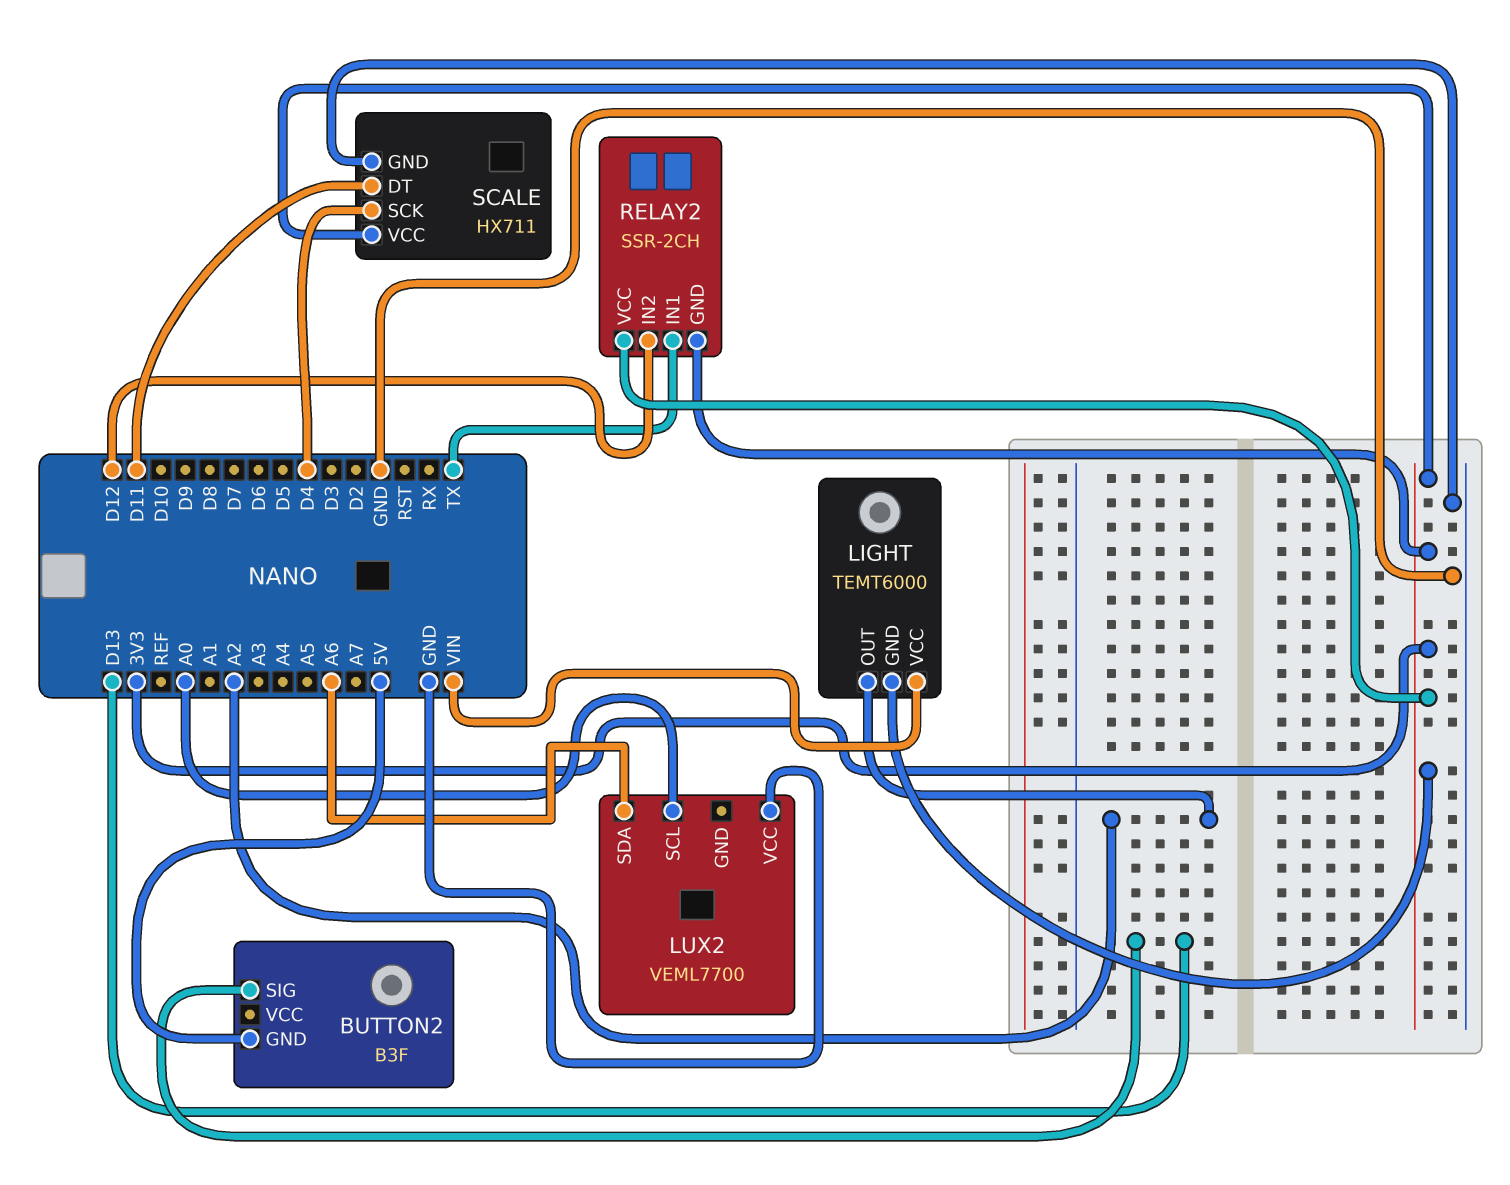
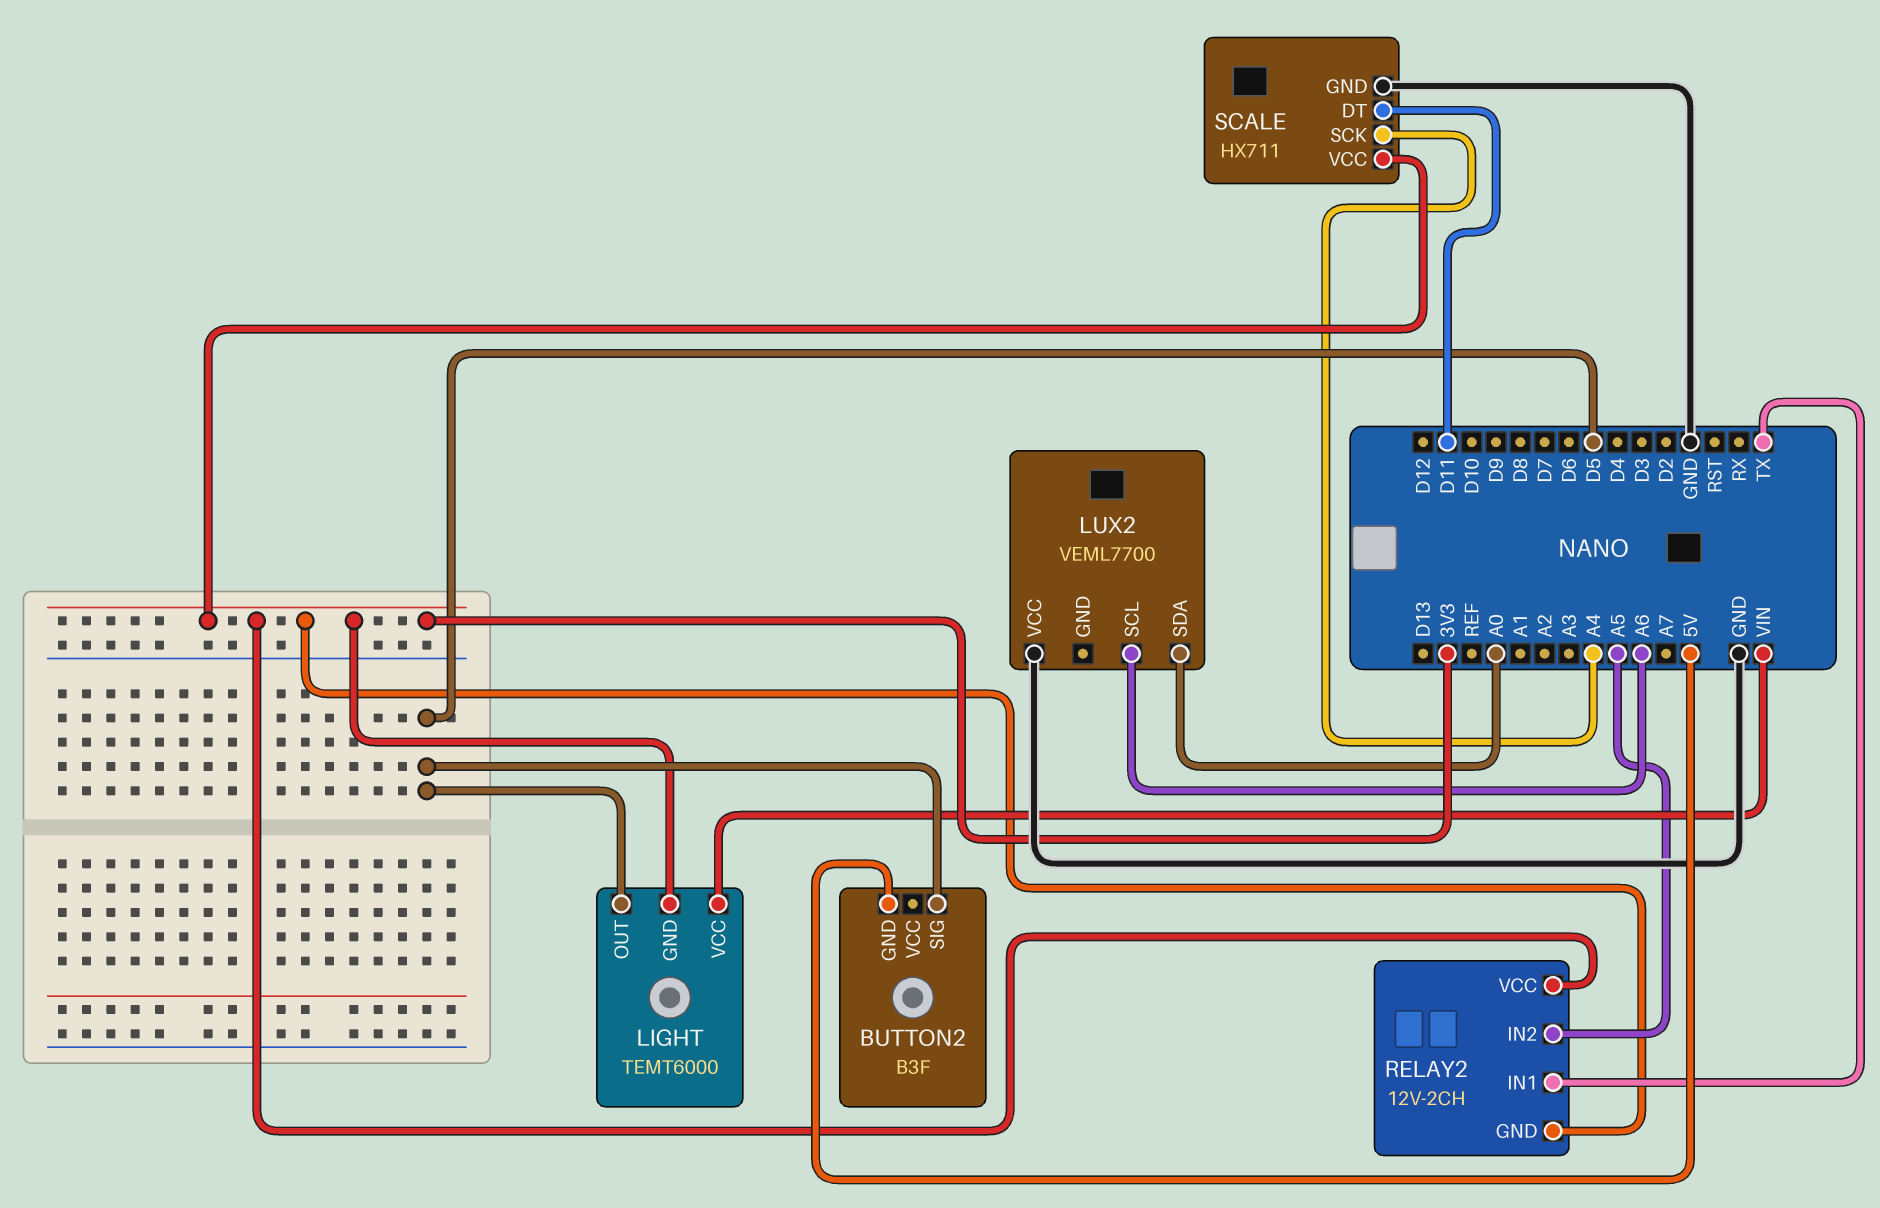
BUTTON2 pin SIG: D13 -> D5
LIGHT pin OUT: A2 -> D5
LUX2 pin SCL: A0 -> A6
LUX2 pin SDA: A6 -> A0
RELAY2: SSR-2CH -> 12V-2CH
RELAY2 pin IN2: D12 -> A5
SCALE pin SCK: D4 -> A4

